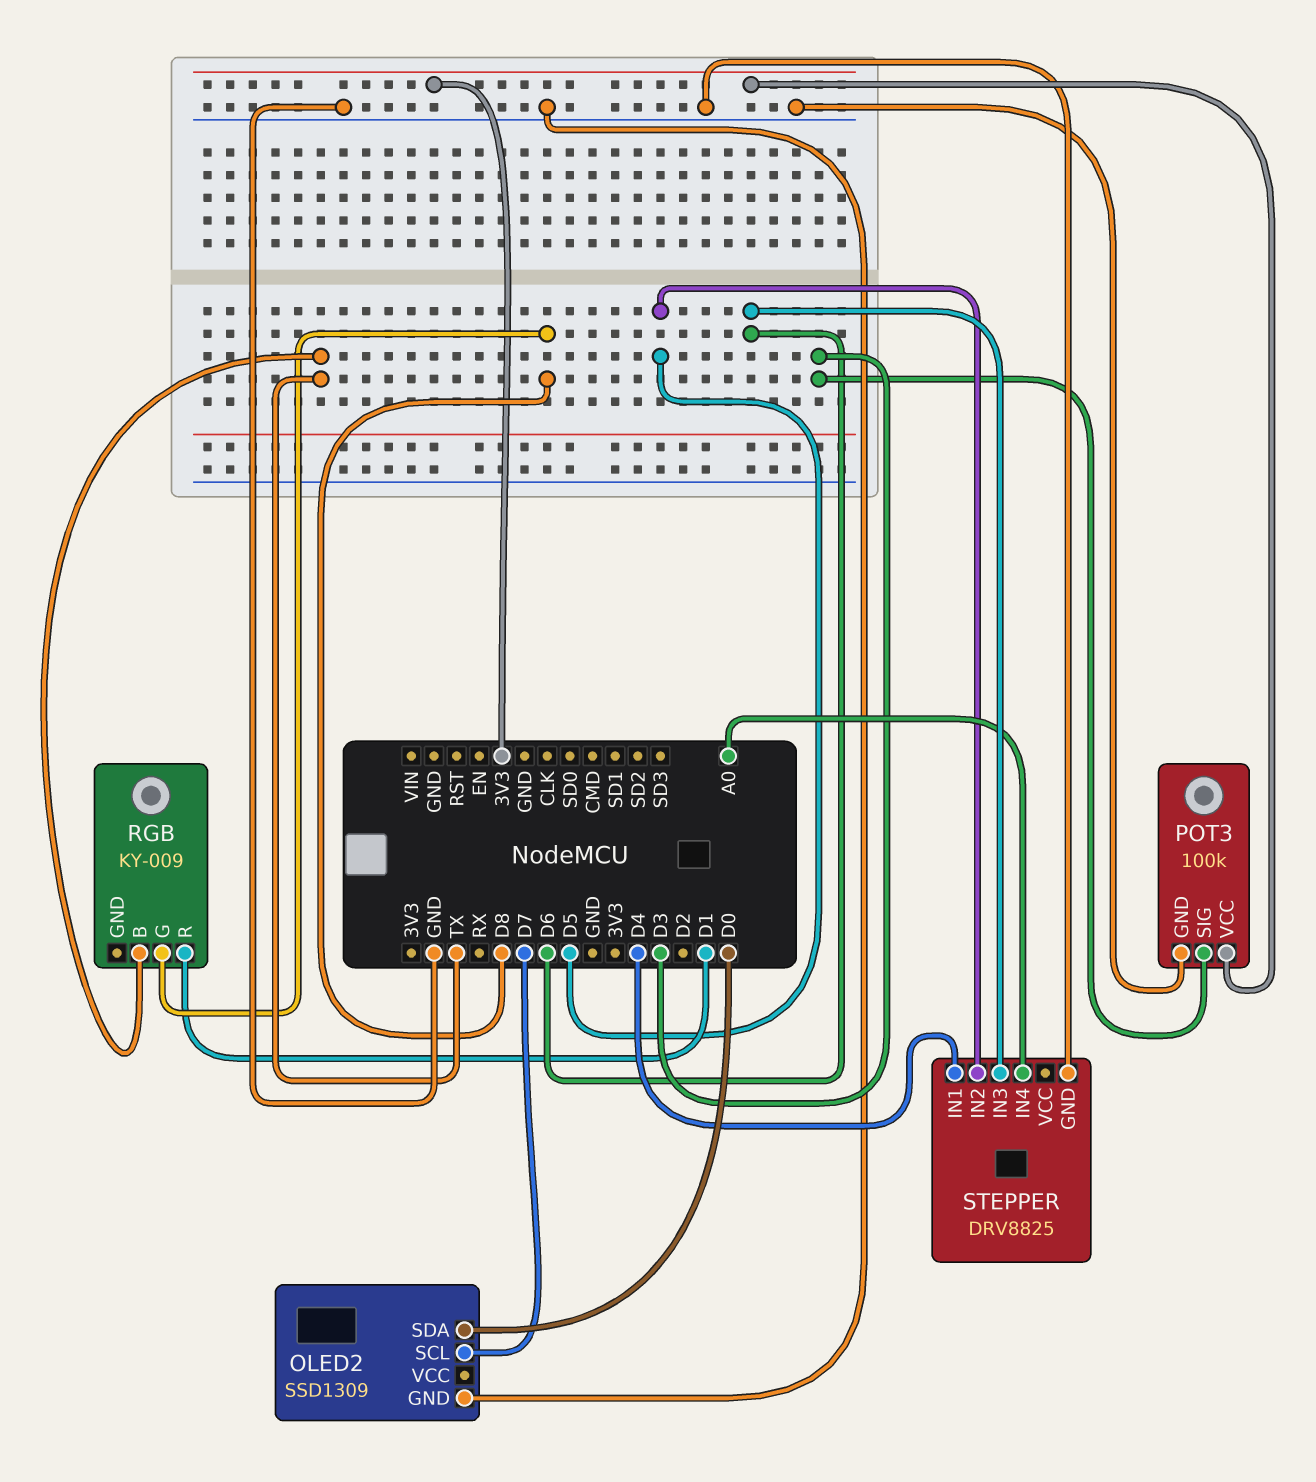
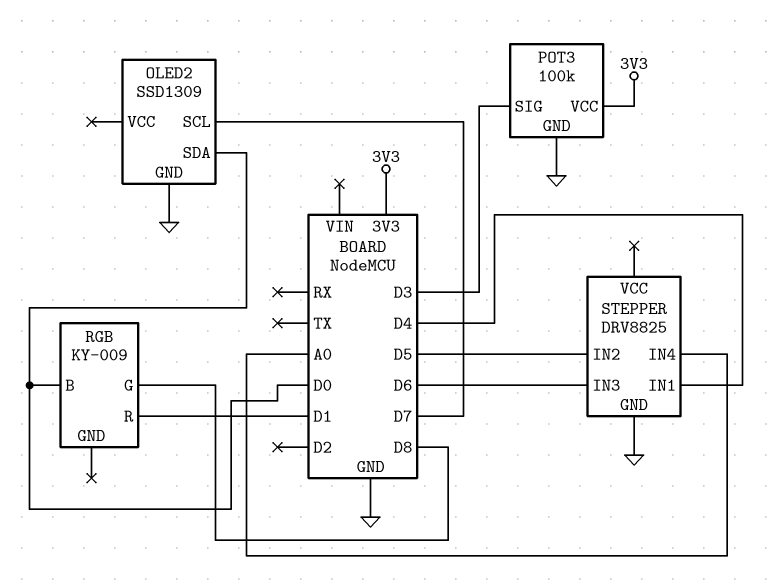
RGB pin B: TX -> D0

